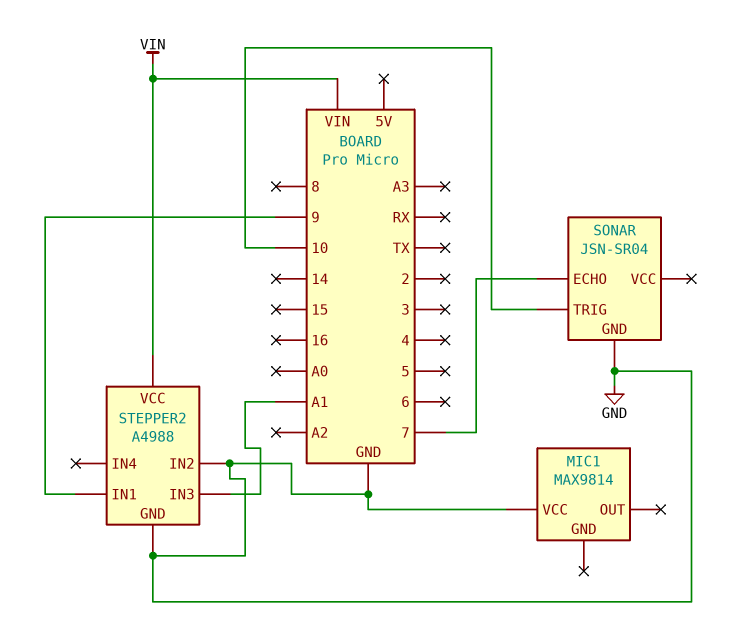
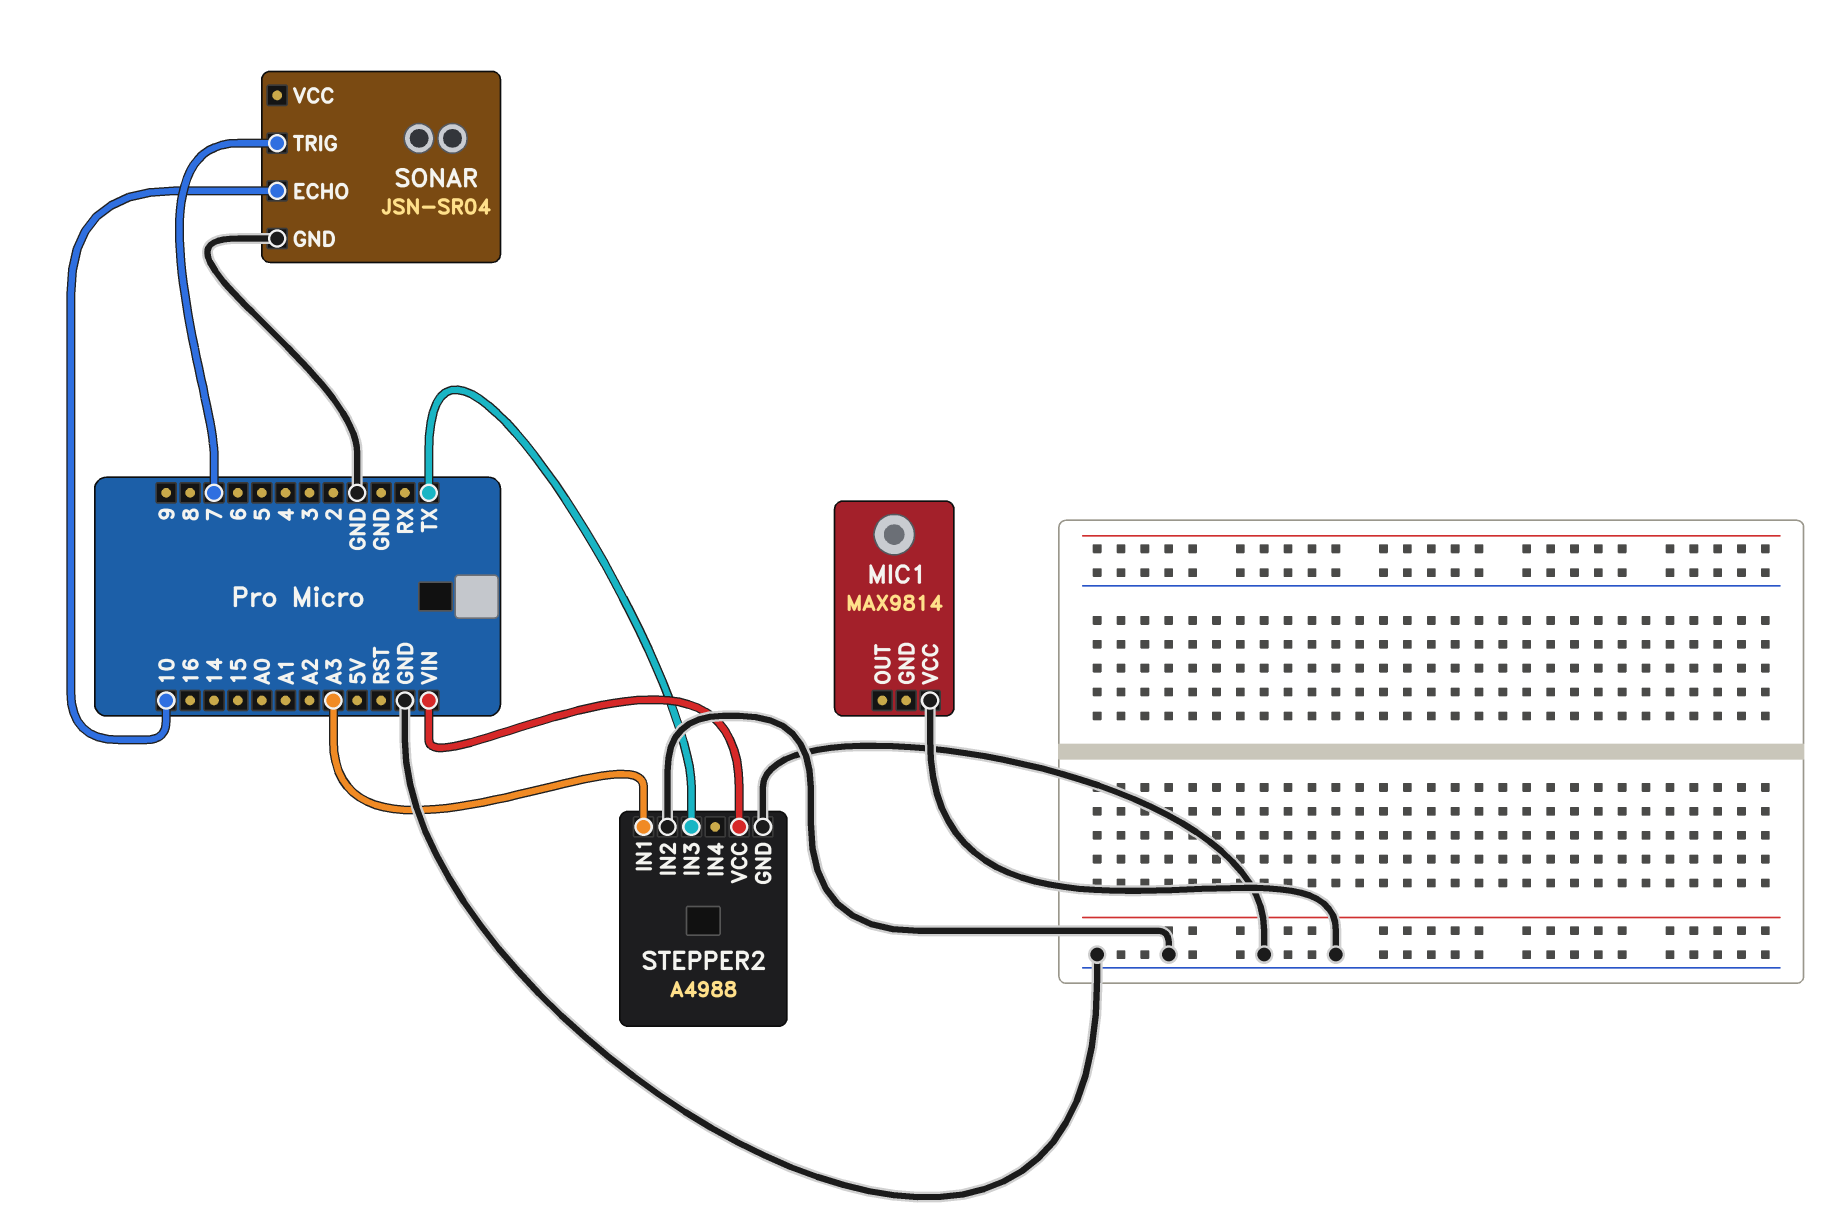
SONAR pin ECHO: 7 -> 10
SONAR pin TRIG: 10 -> 7
STEPPER2 pin IN1: 9 -> A3
STEPPER2 pin IN3: A1 -> TX

